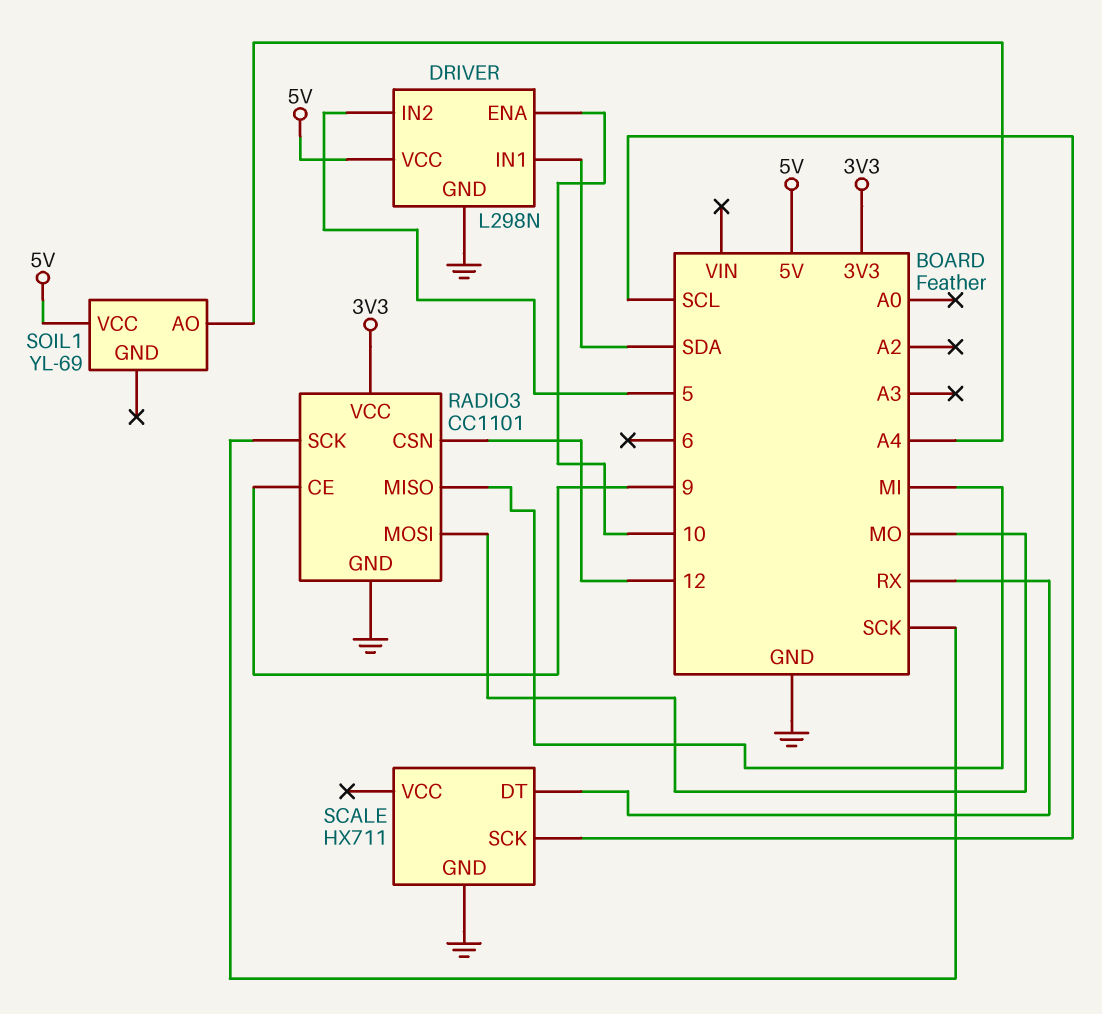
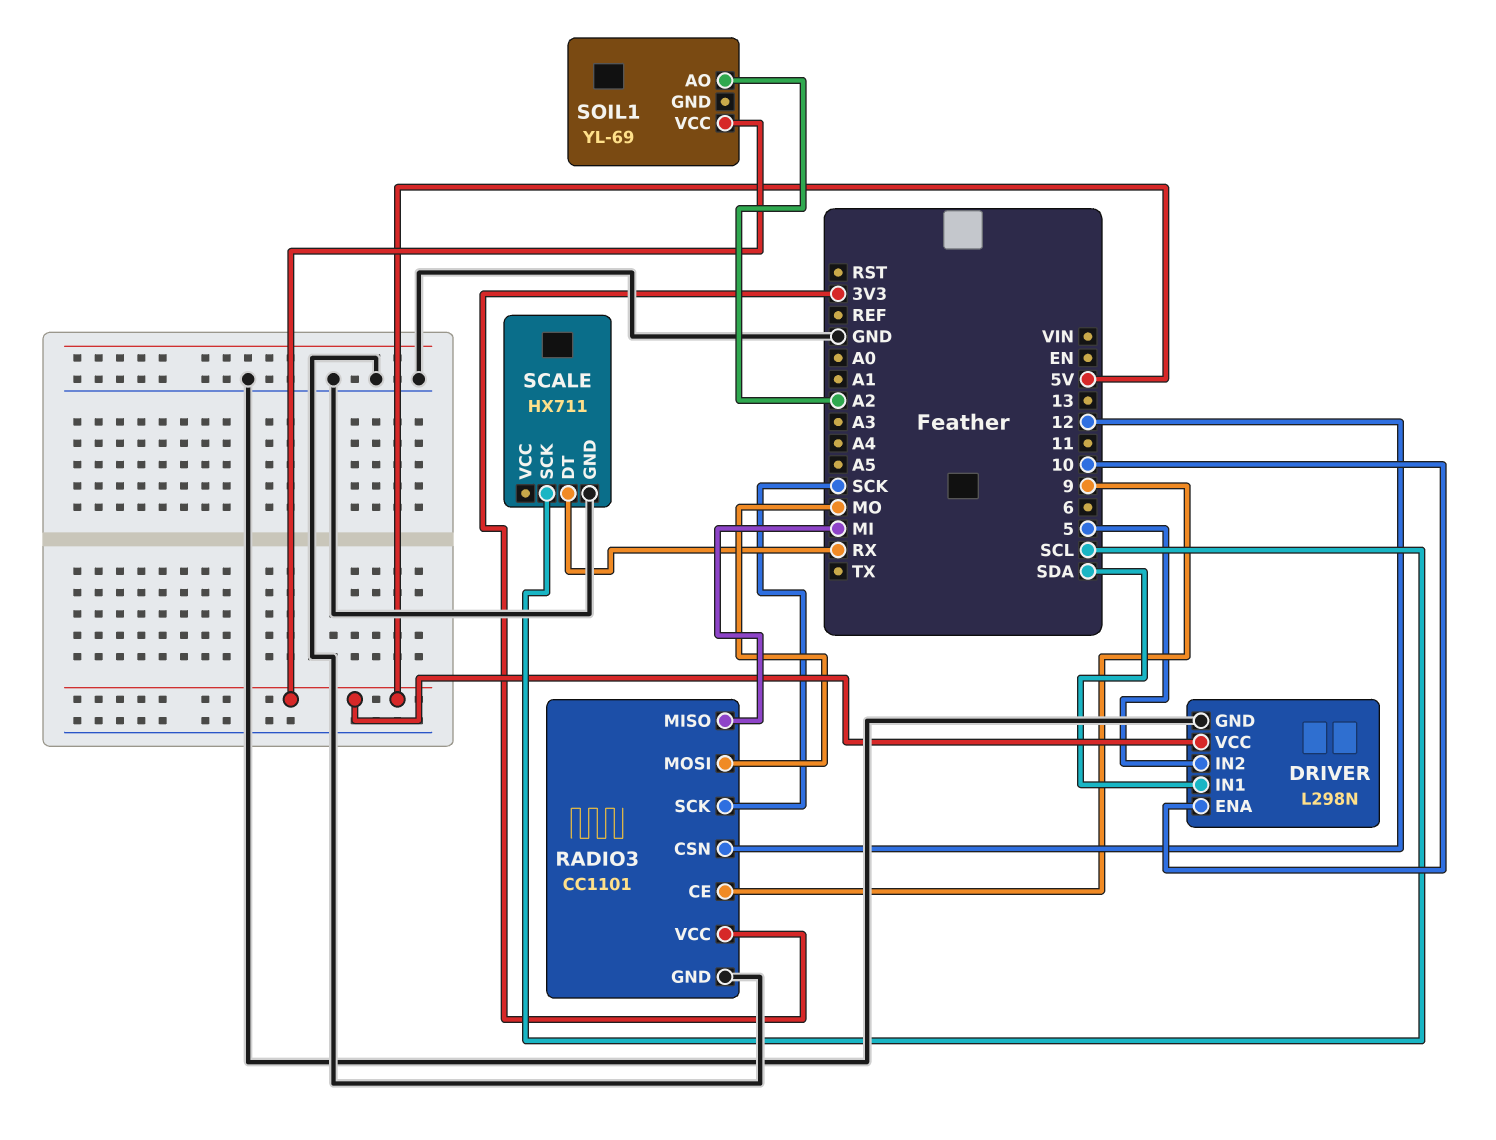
SOIL1 pin AO: A4 -> A2

